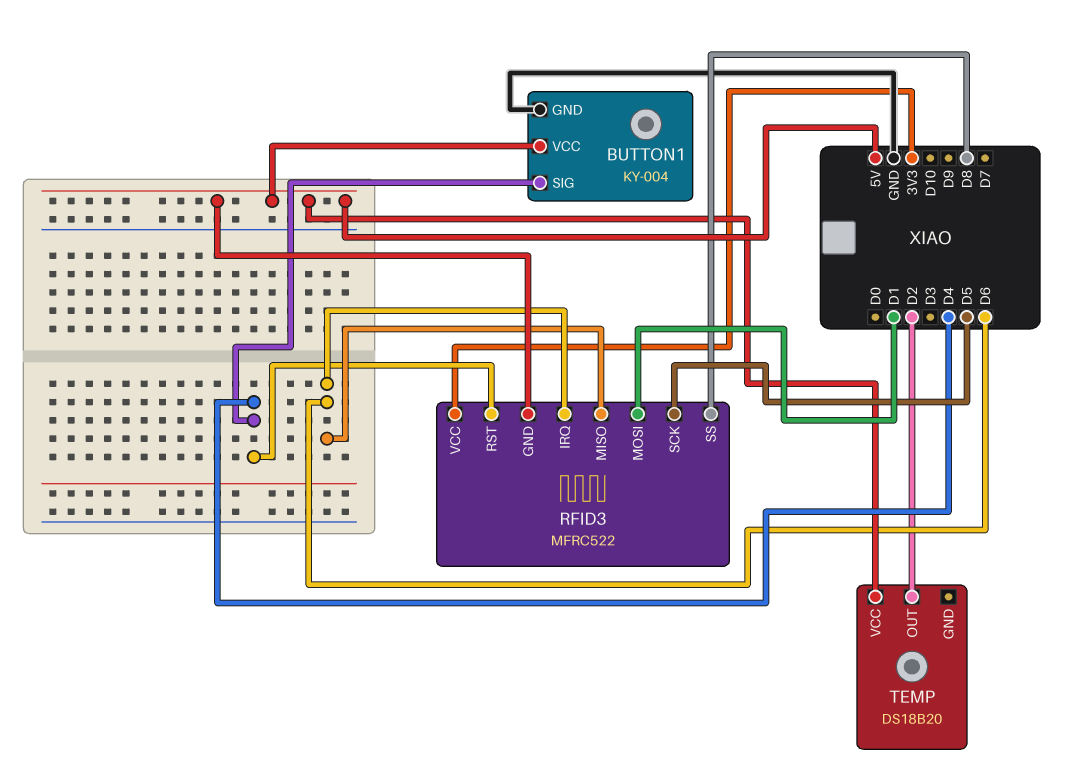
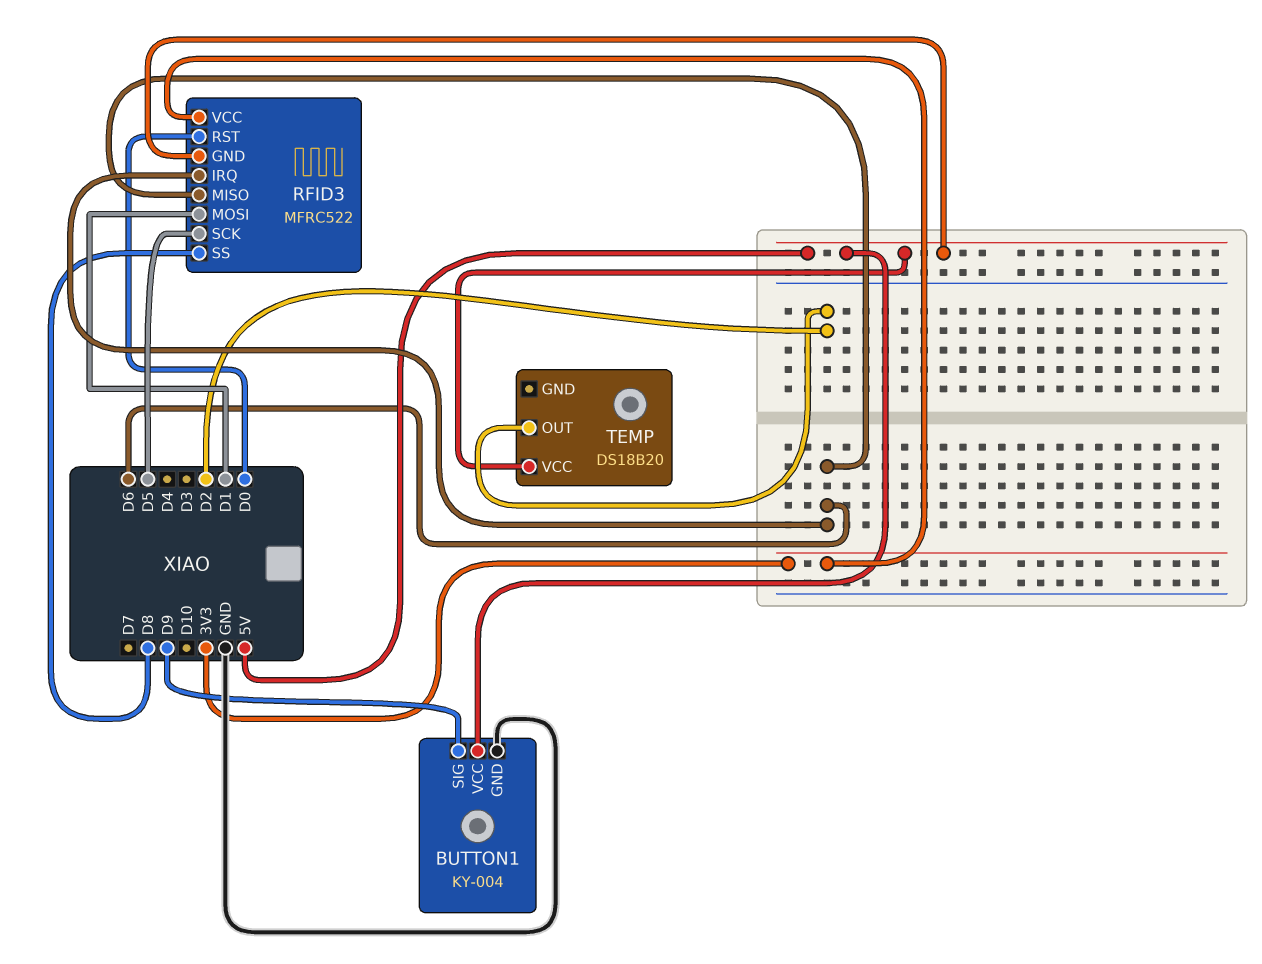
BUTTON1 pin SIG: D4 -> D9
RFID3 pin RST: D4 -> D0

